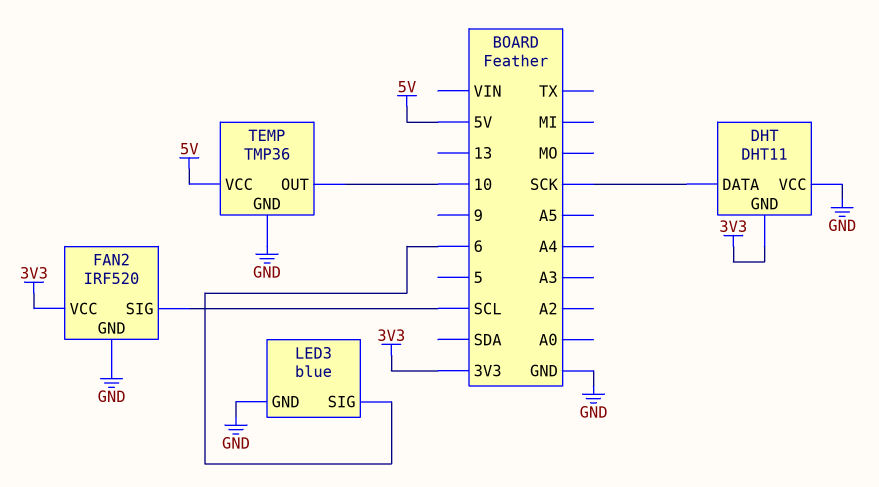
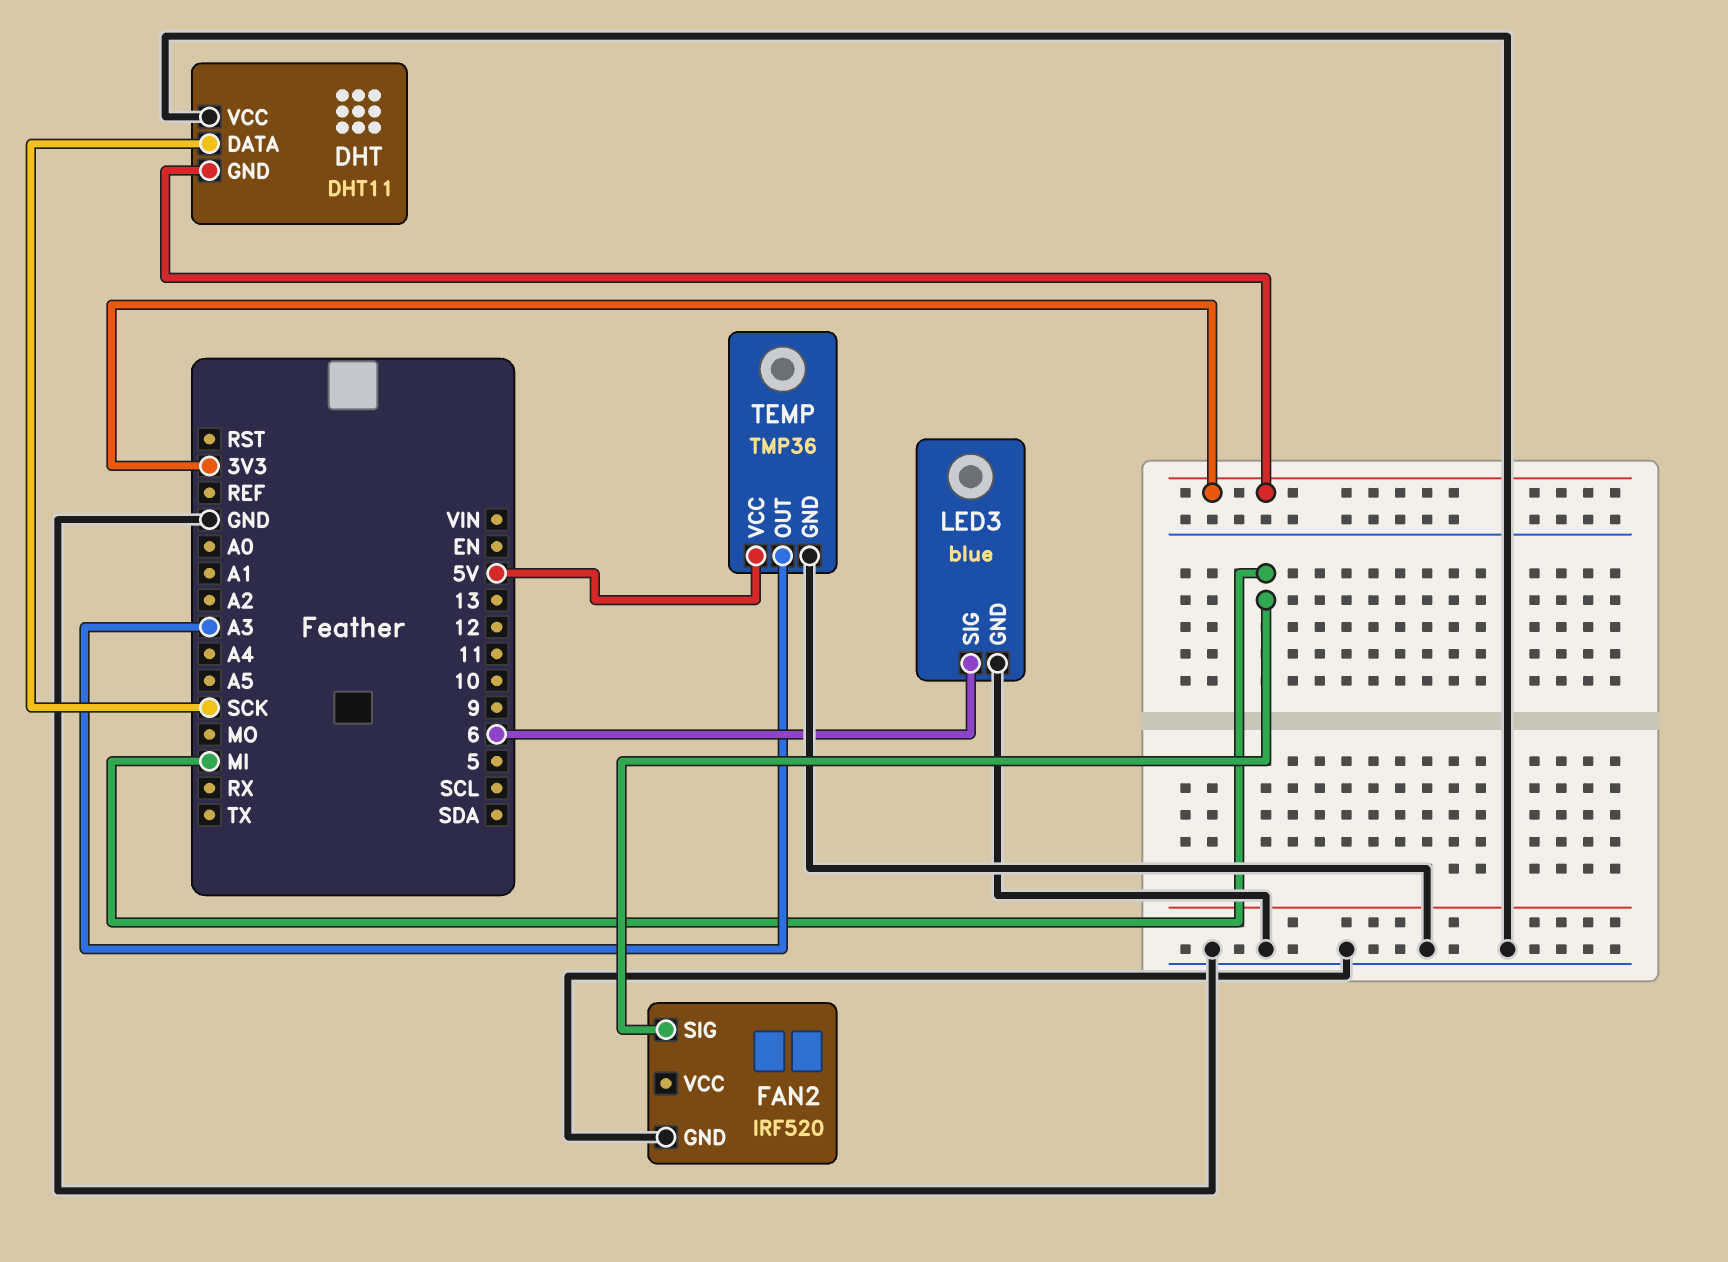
FAN2 pin SIG: SCL -> MI
FAN2 pin VCC: 3V3 -> none
TEMP pin OUT: 10 -> A3

